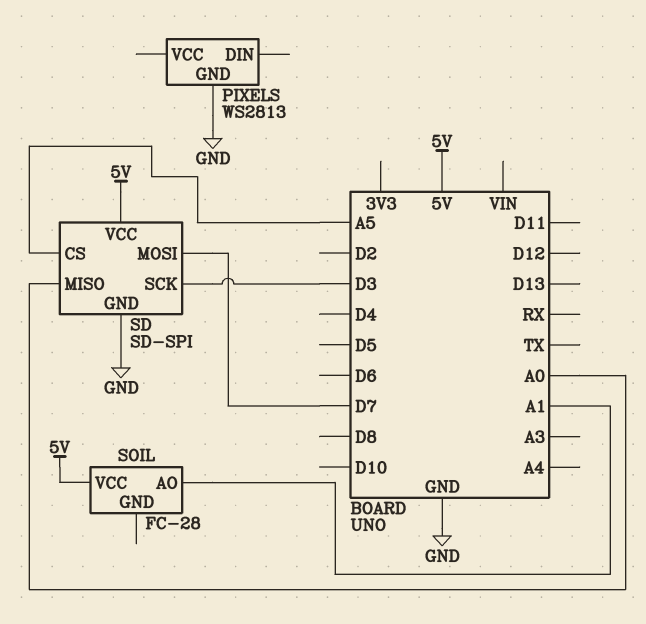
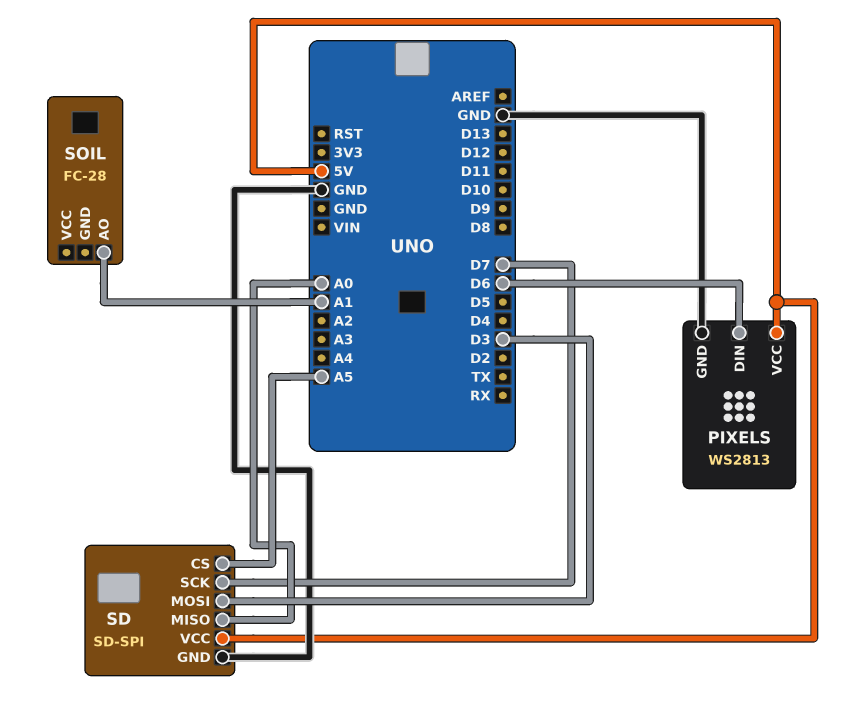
PIXELS pin DIN: none -> D6
PIXELS pin VCC: none -> 5V
SD pin MOSI: D7 -> D3
SD pin SCK: D3 -> D7
SOIL pin VCC: 5V -> none

